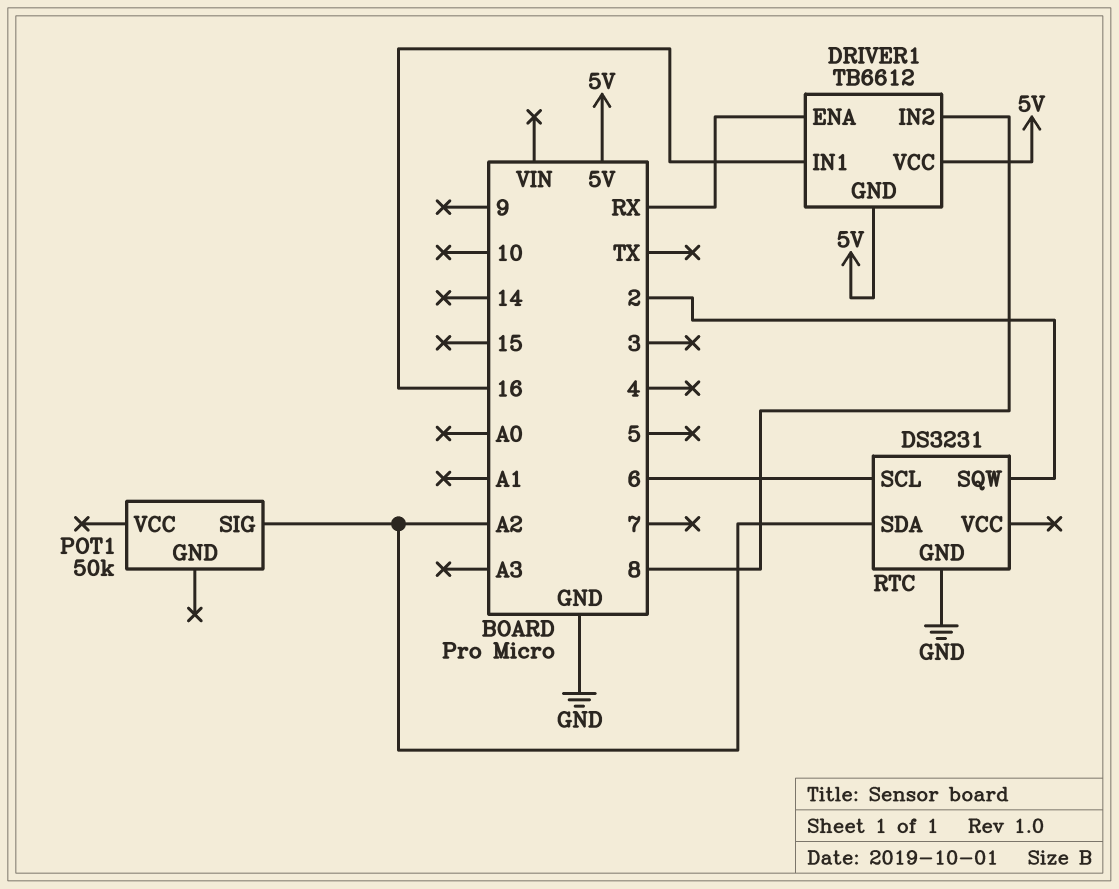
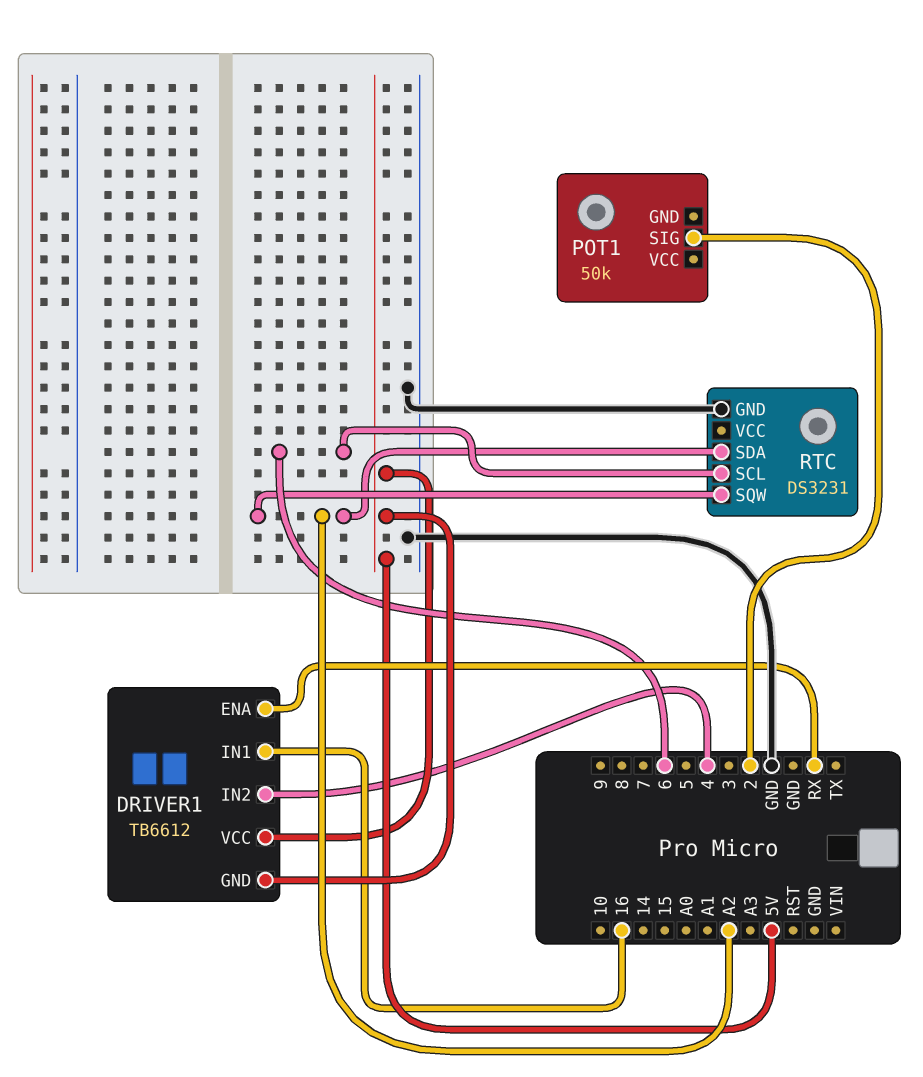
DRIVER1 pin IN2: 8 -> 4
POT1 pin SIG: A2 -> 2
RTC pin SQW: 2 -> A2

